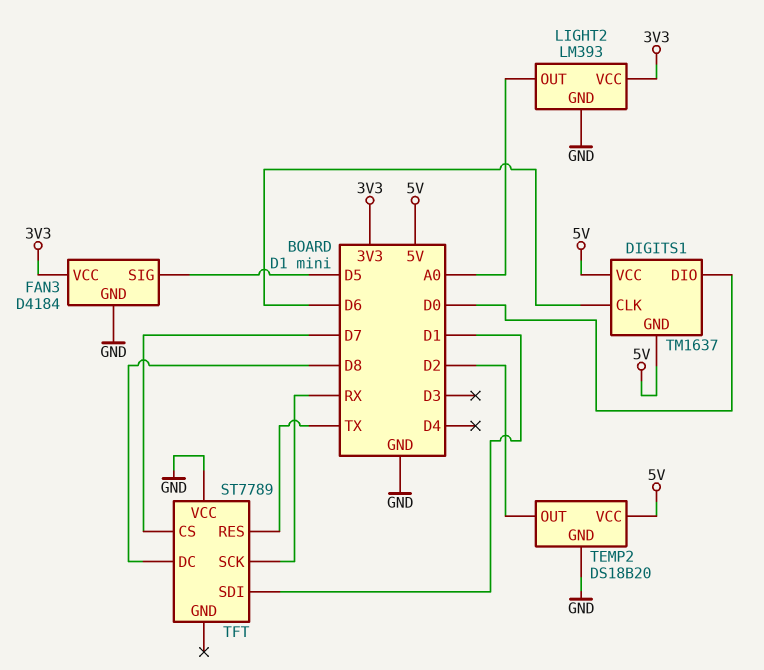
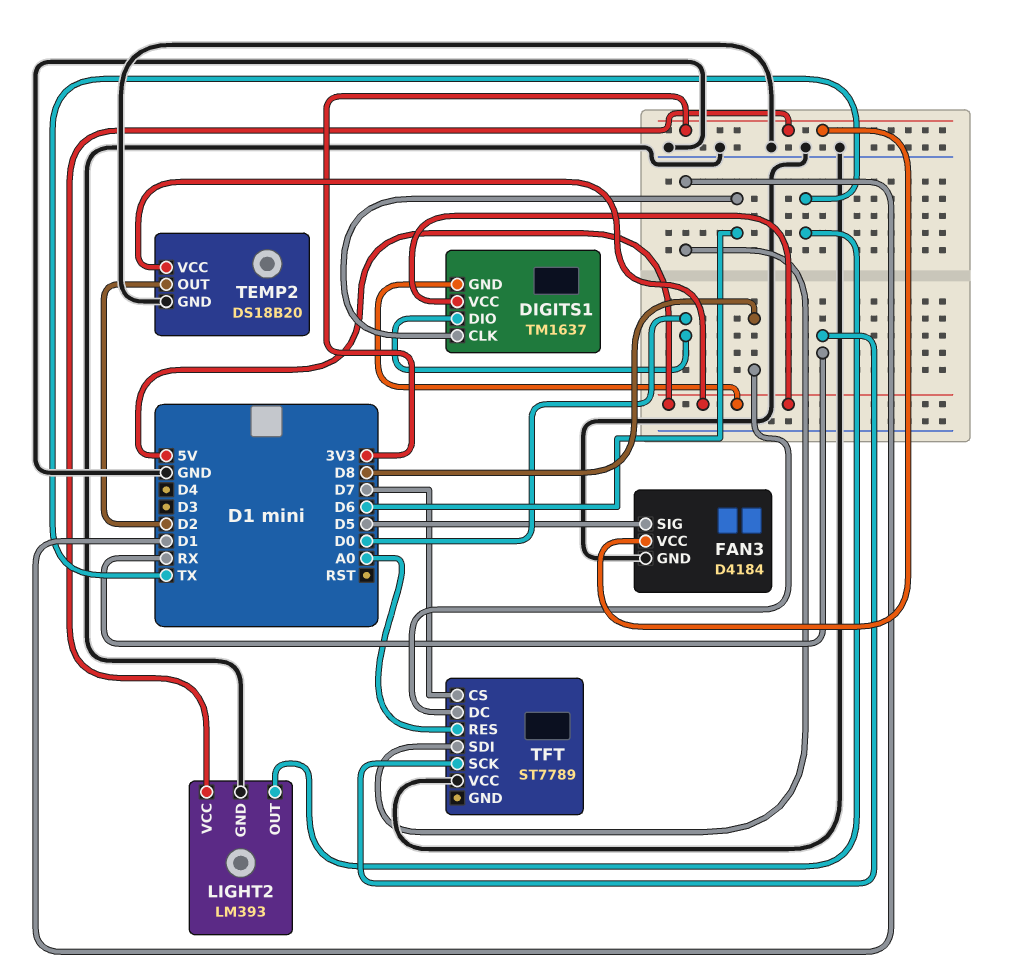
LIGHT2 pin OUT: A0 -> TX
TFT pin RES: TX -> A0

